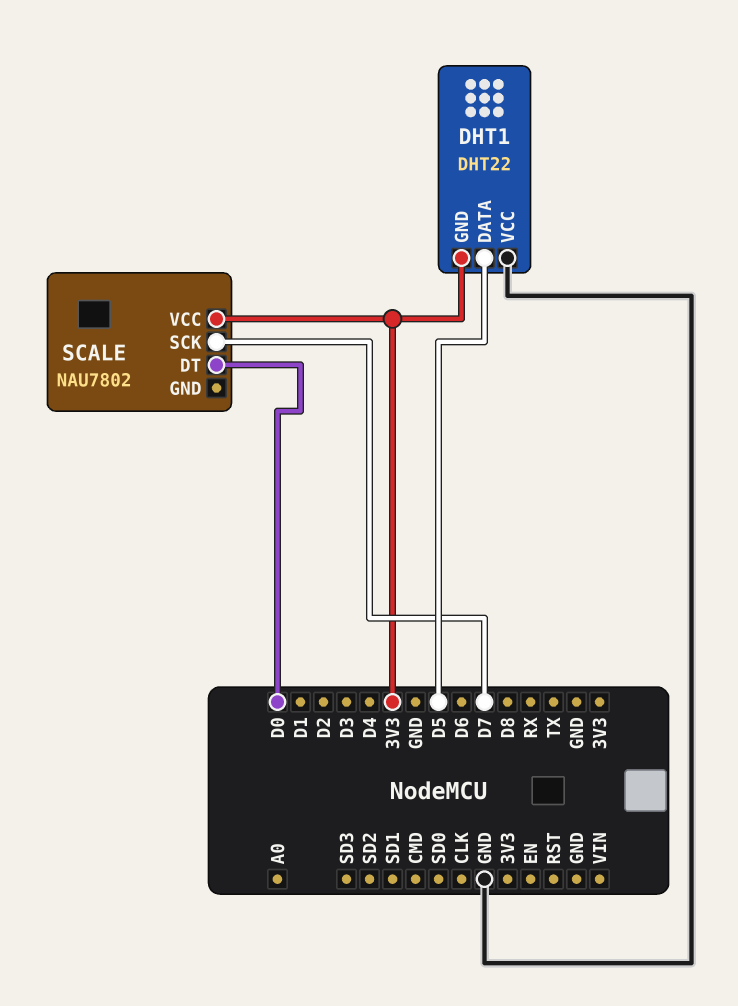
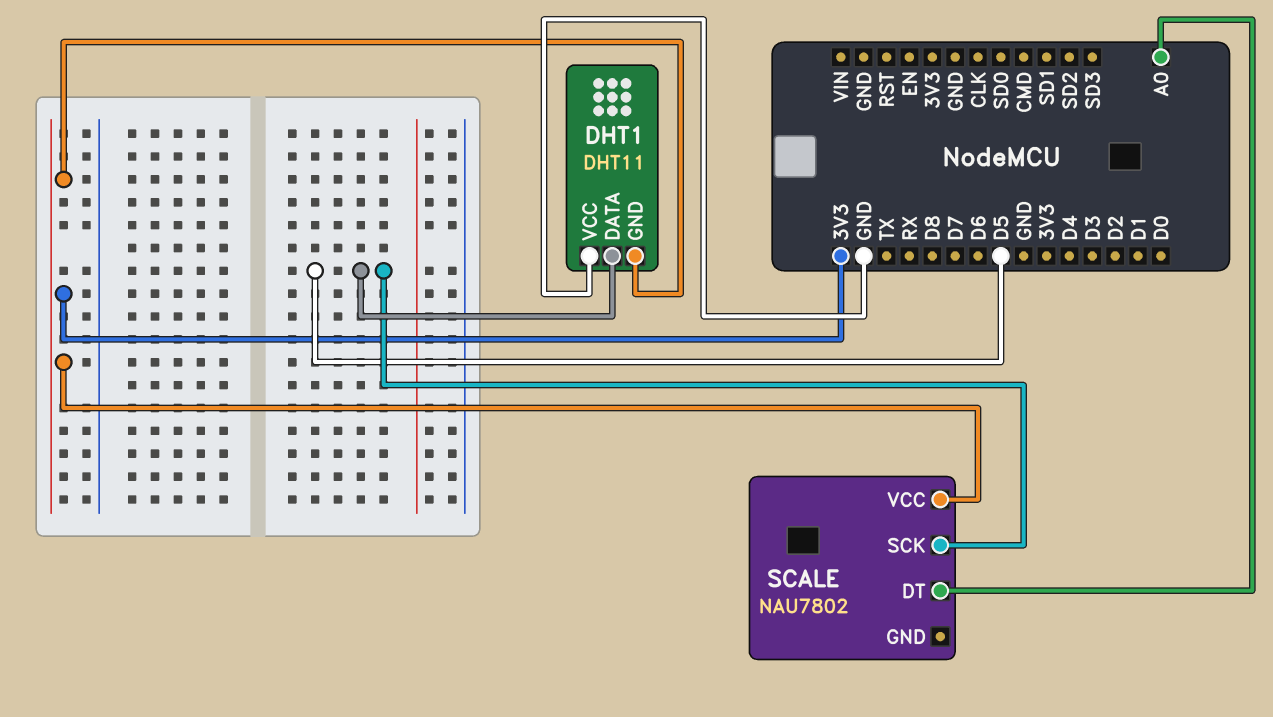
DHT1: DHT22 -> DHT11
SCALE pin DT: D0 -> A0
SCALE pin SCK: D7 -> D5

